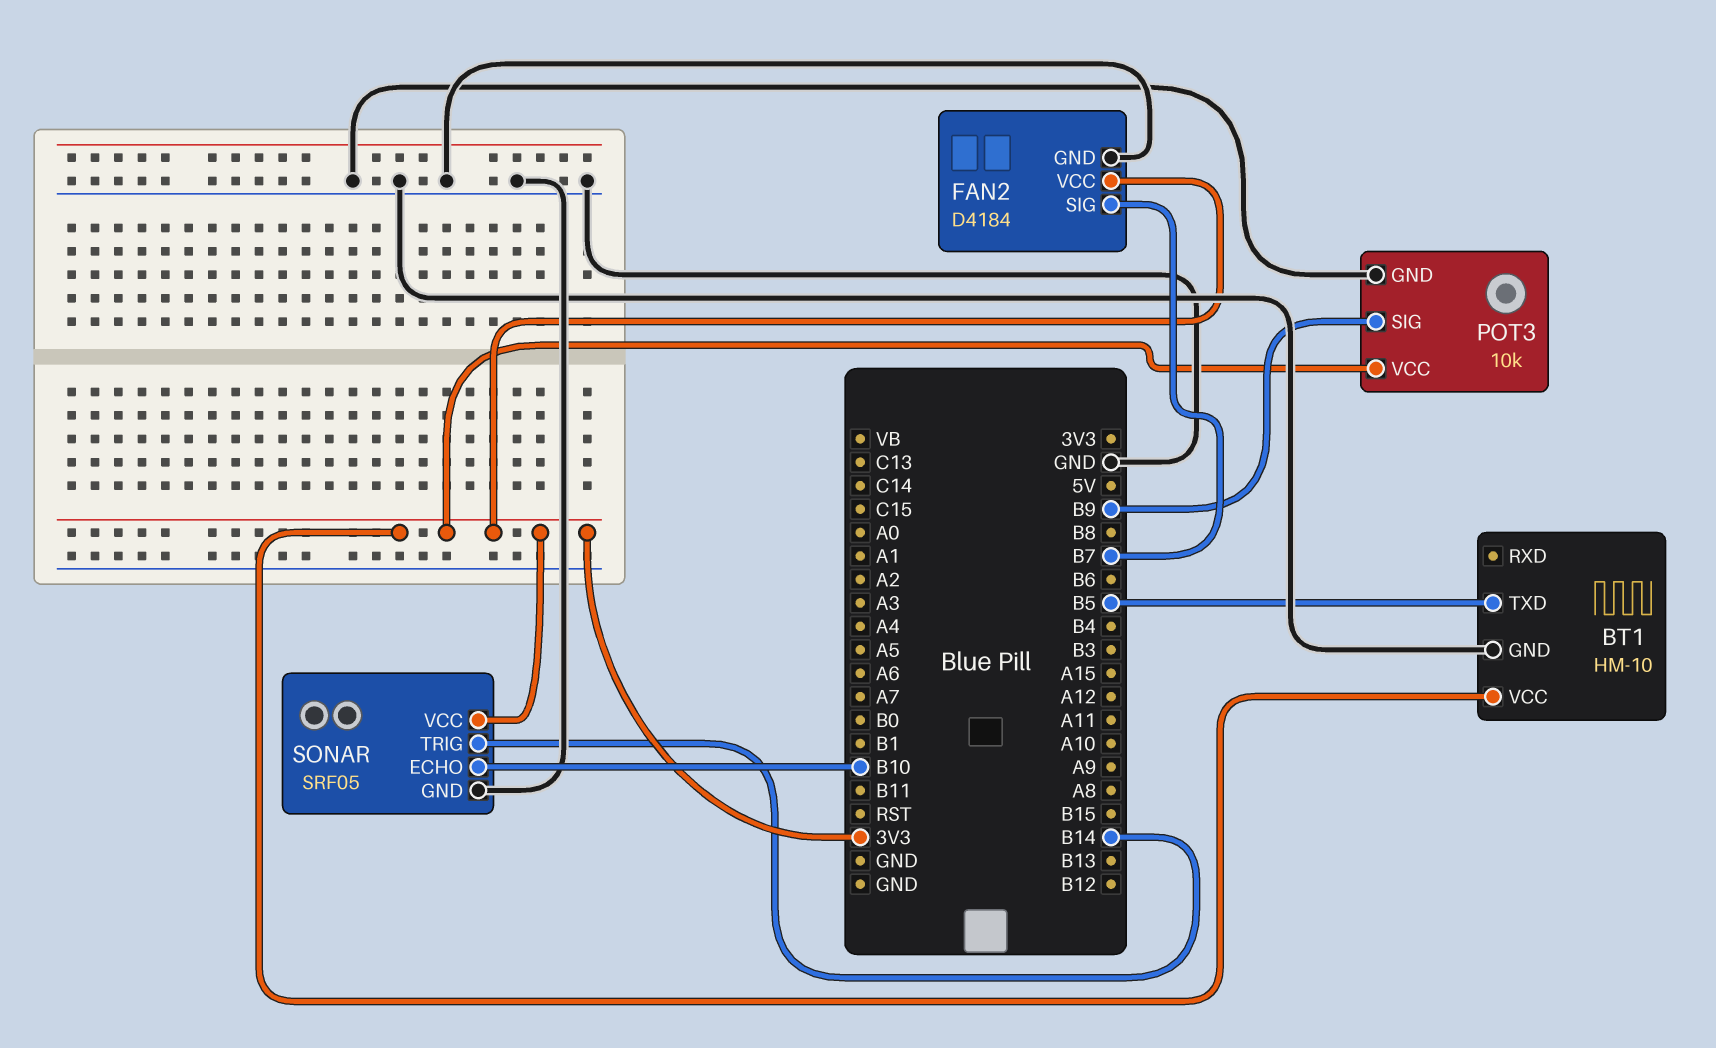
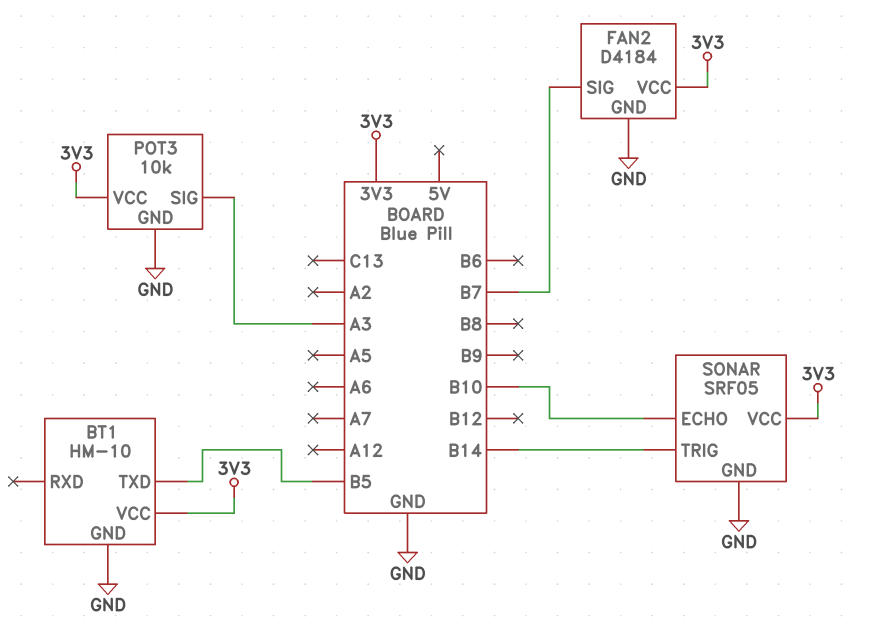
POT3 pin SIG: B9 -> A3

